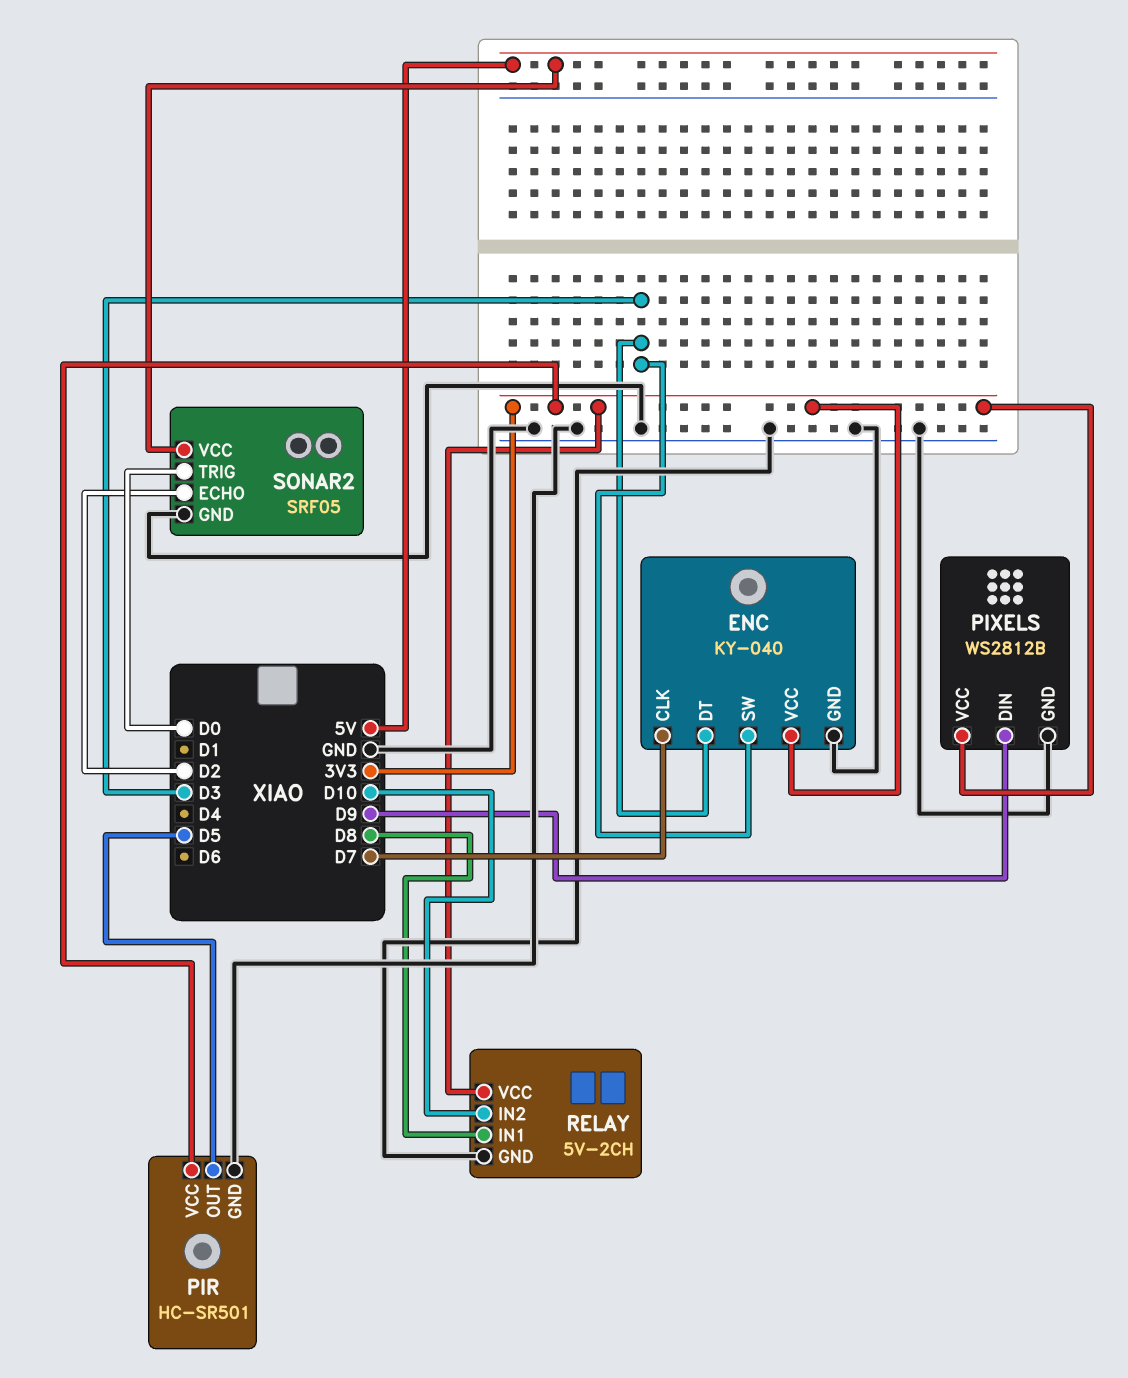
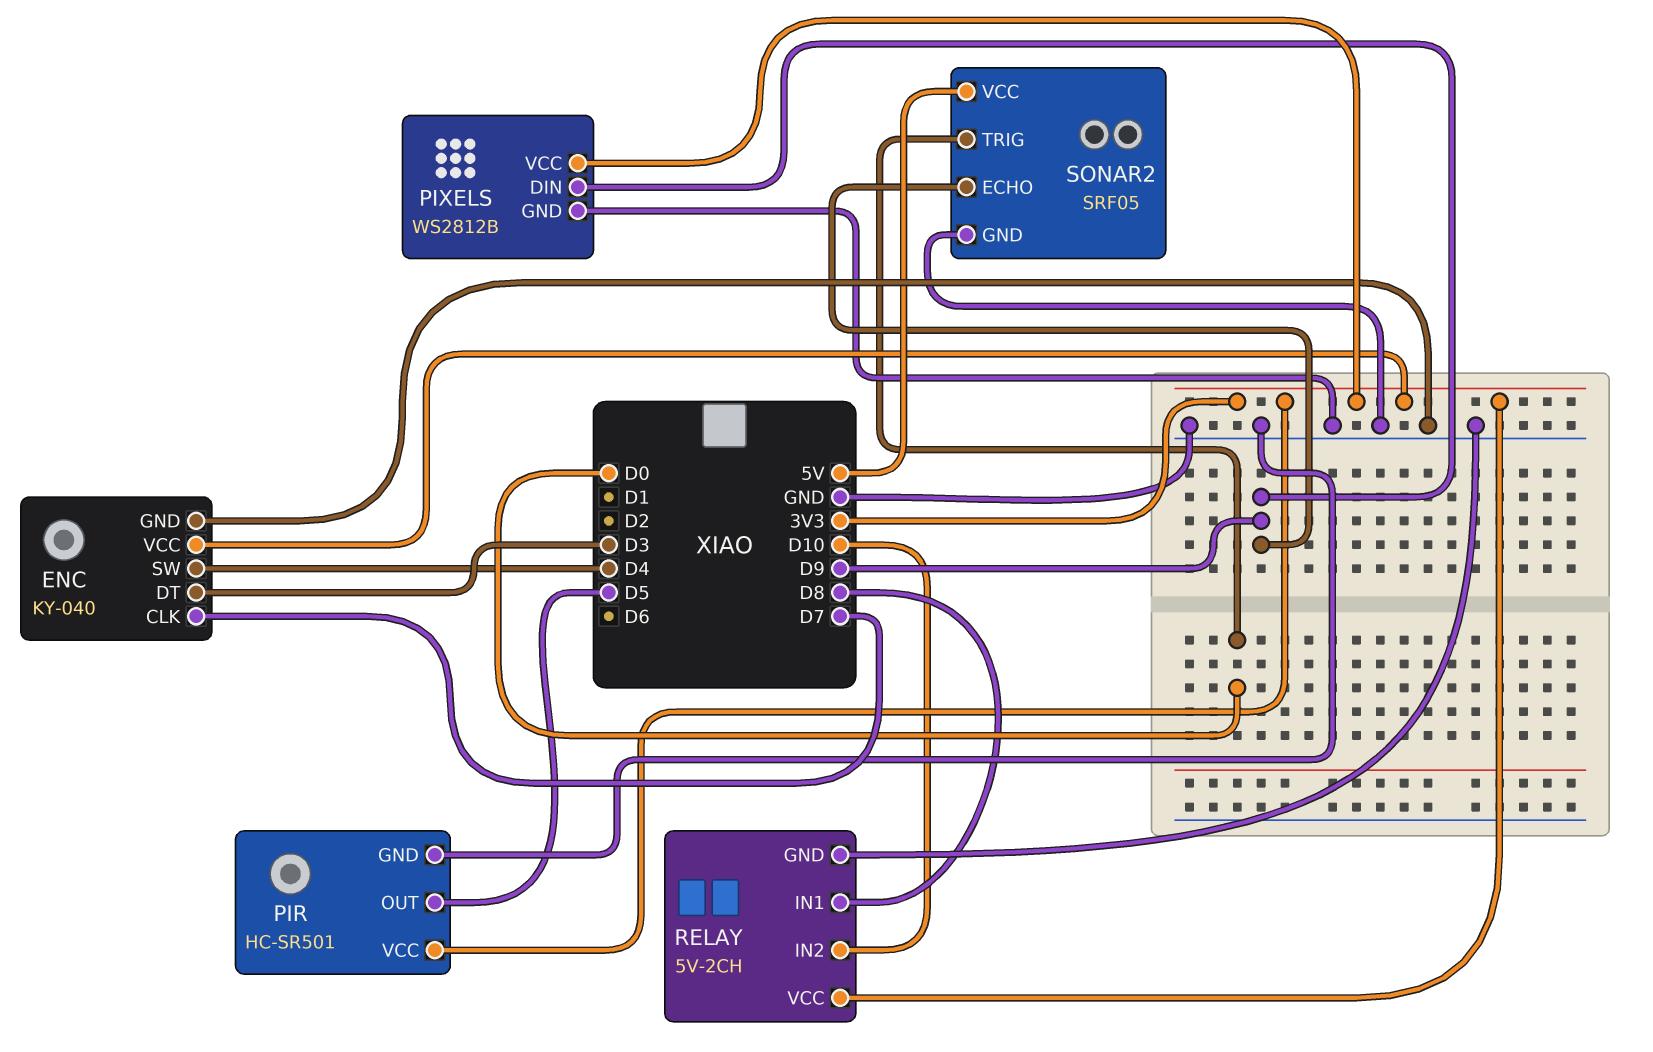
ENC pin SW: D3 -> D4
SONAR2 pin ECHO: D2 -> D9

